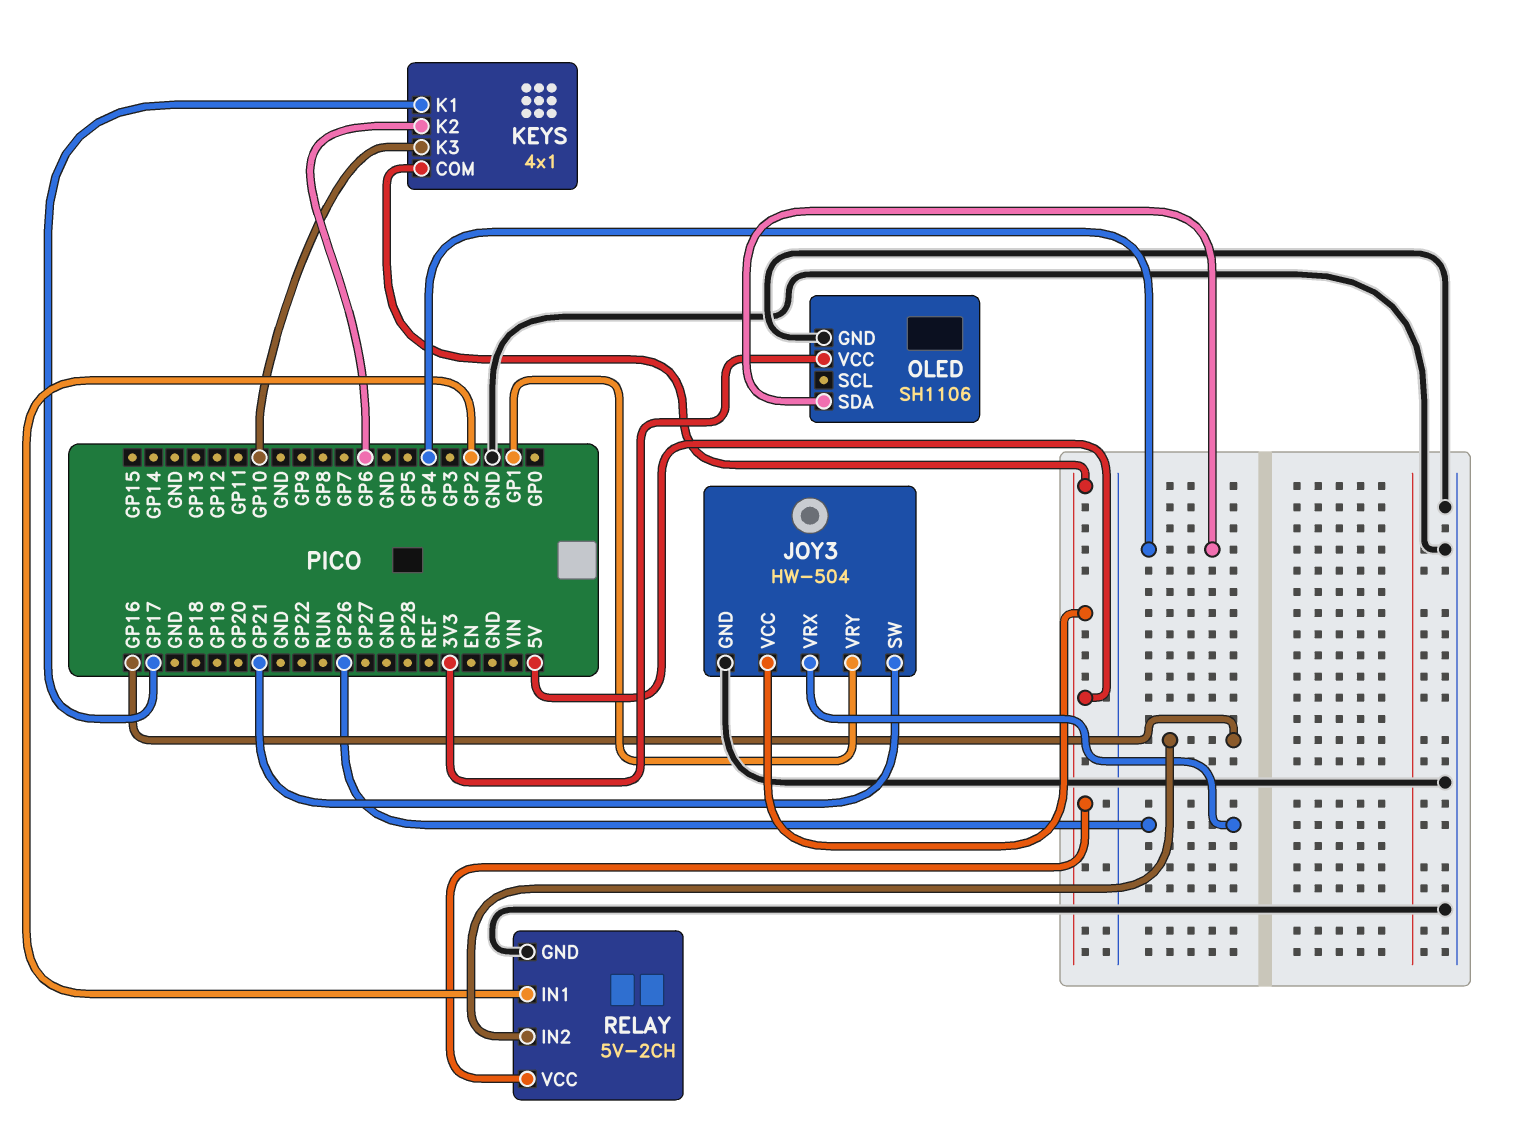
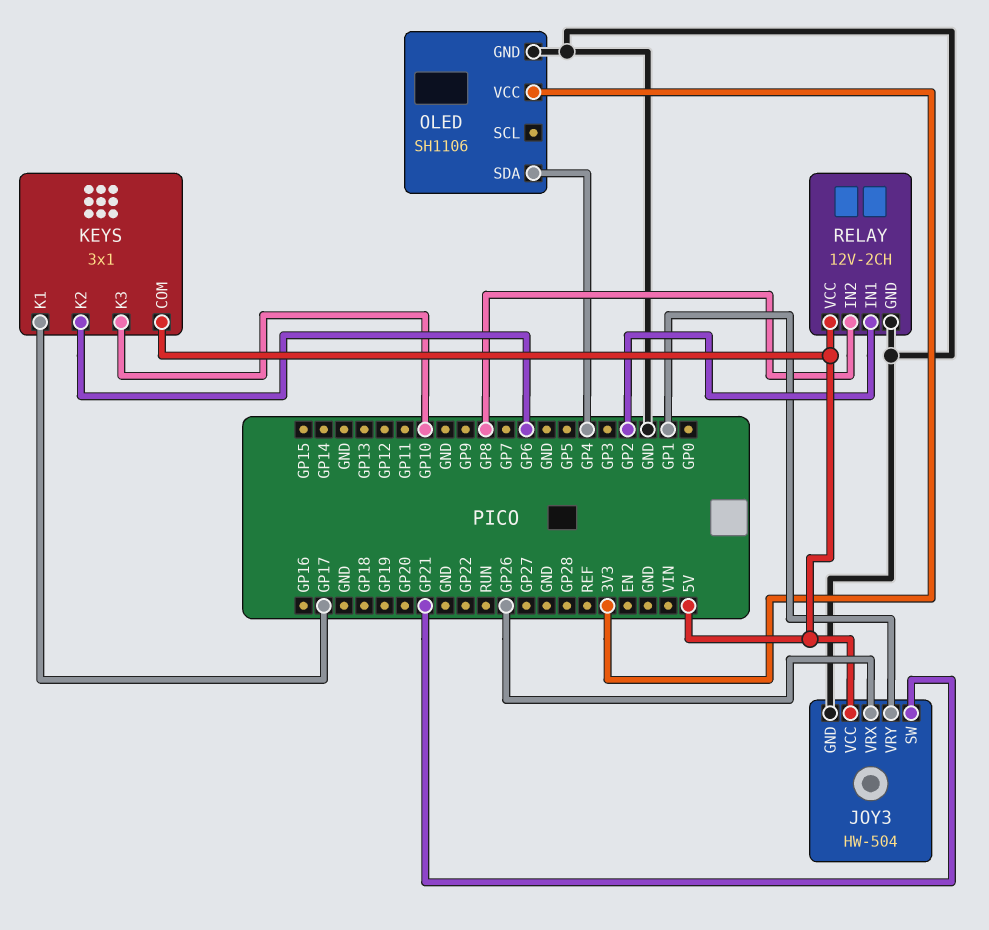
KEYS: 4x1 -> 3x1
RELAY: 5V-2CH -> 12V-2CH
RELAY pin IN2: GP16 -> GP8

